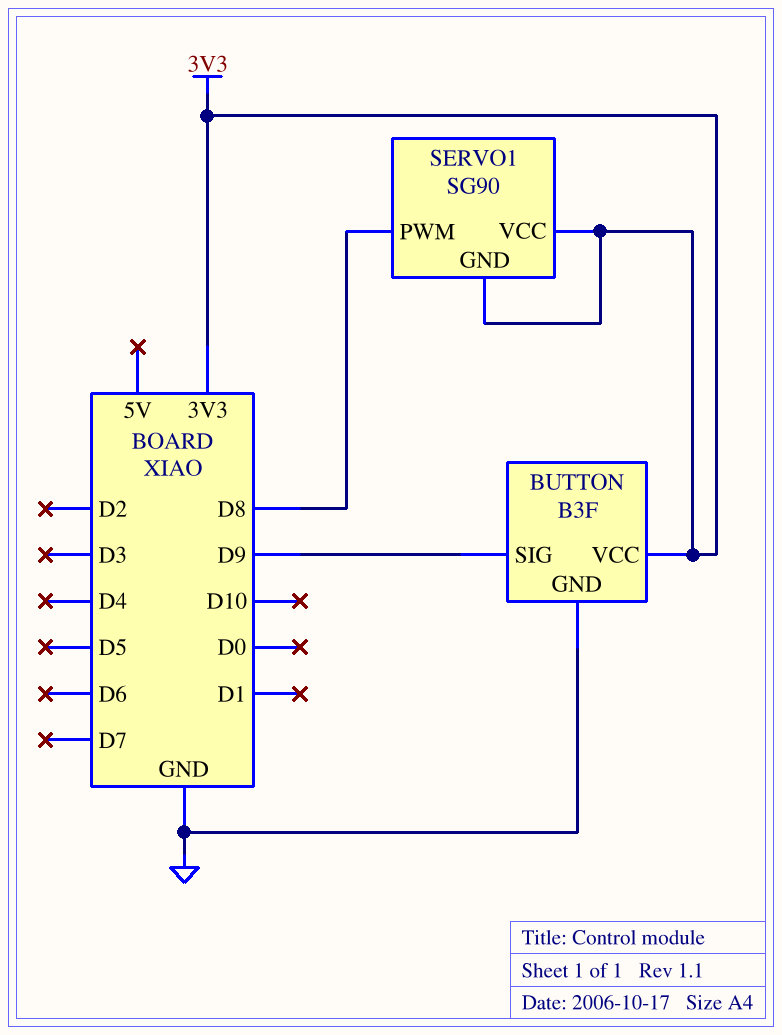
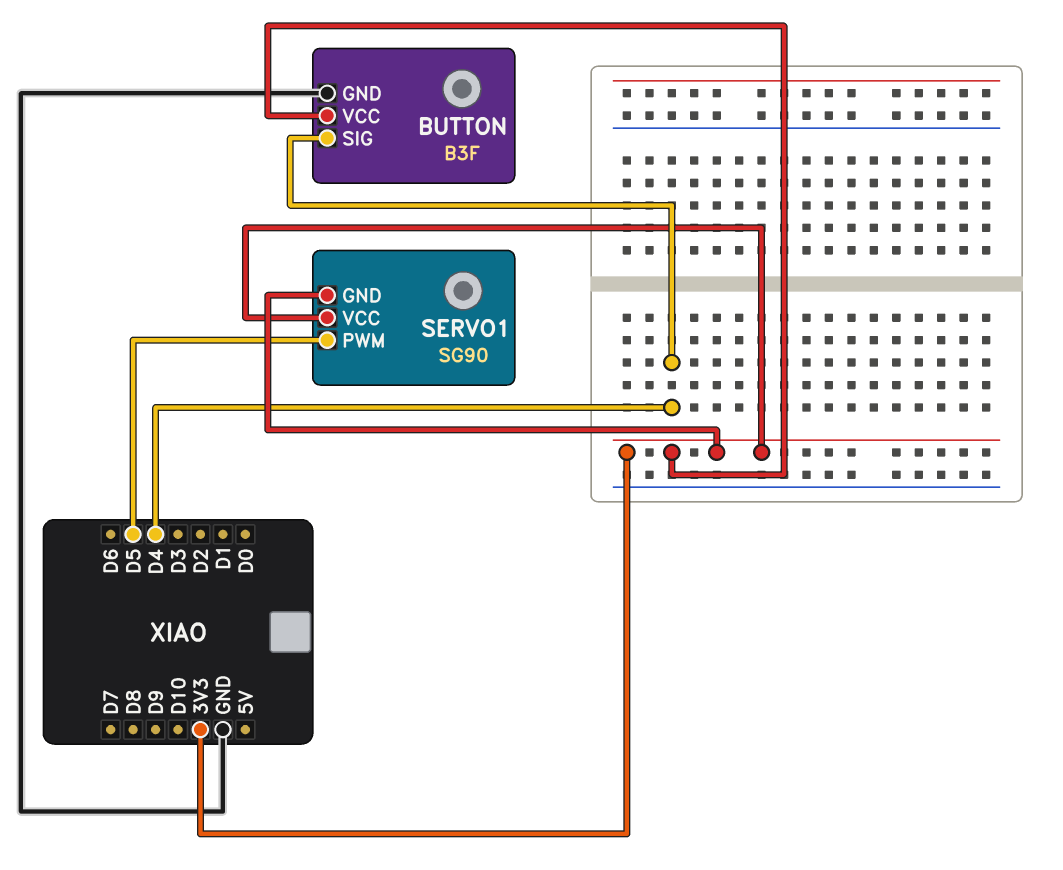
BUTTON pin SIG: D9 -> D4
SERVO1 pin PWM: D8 -> D5

